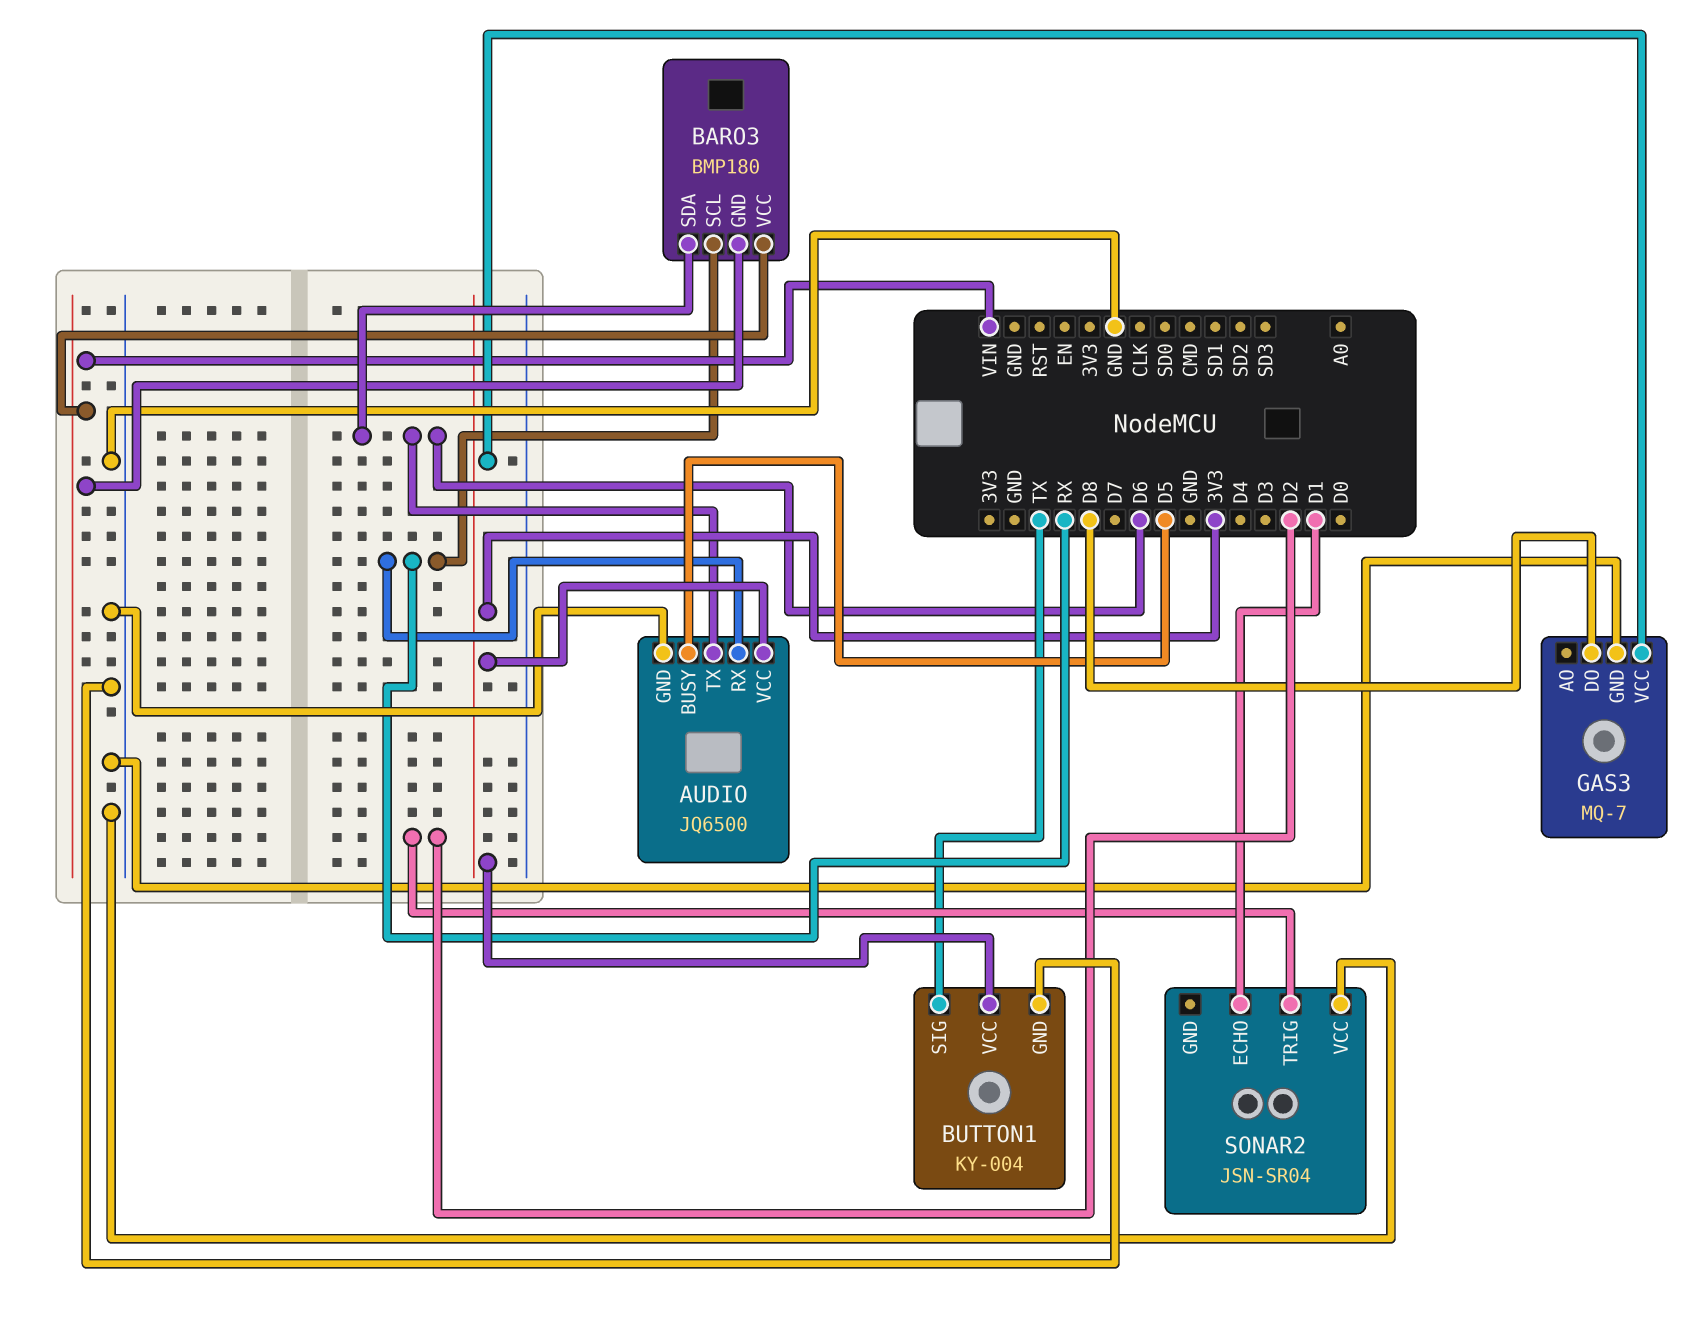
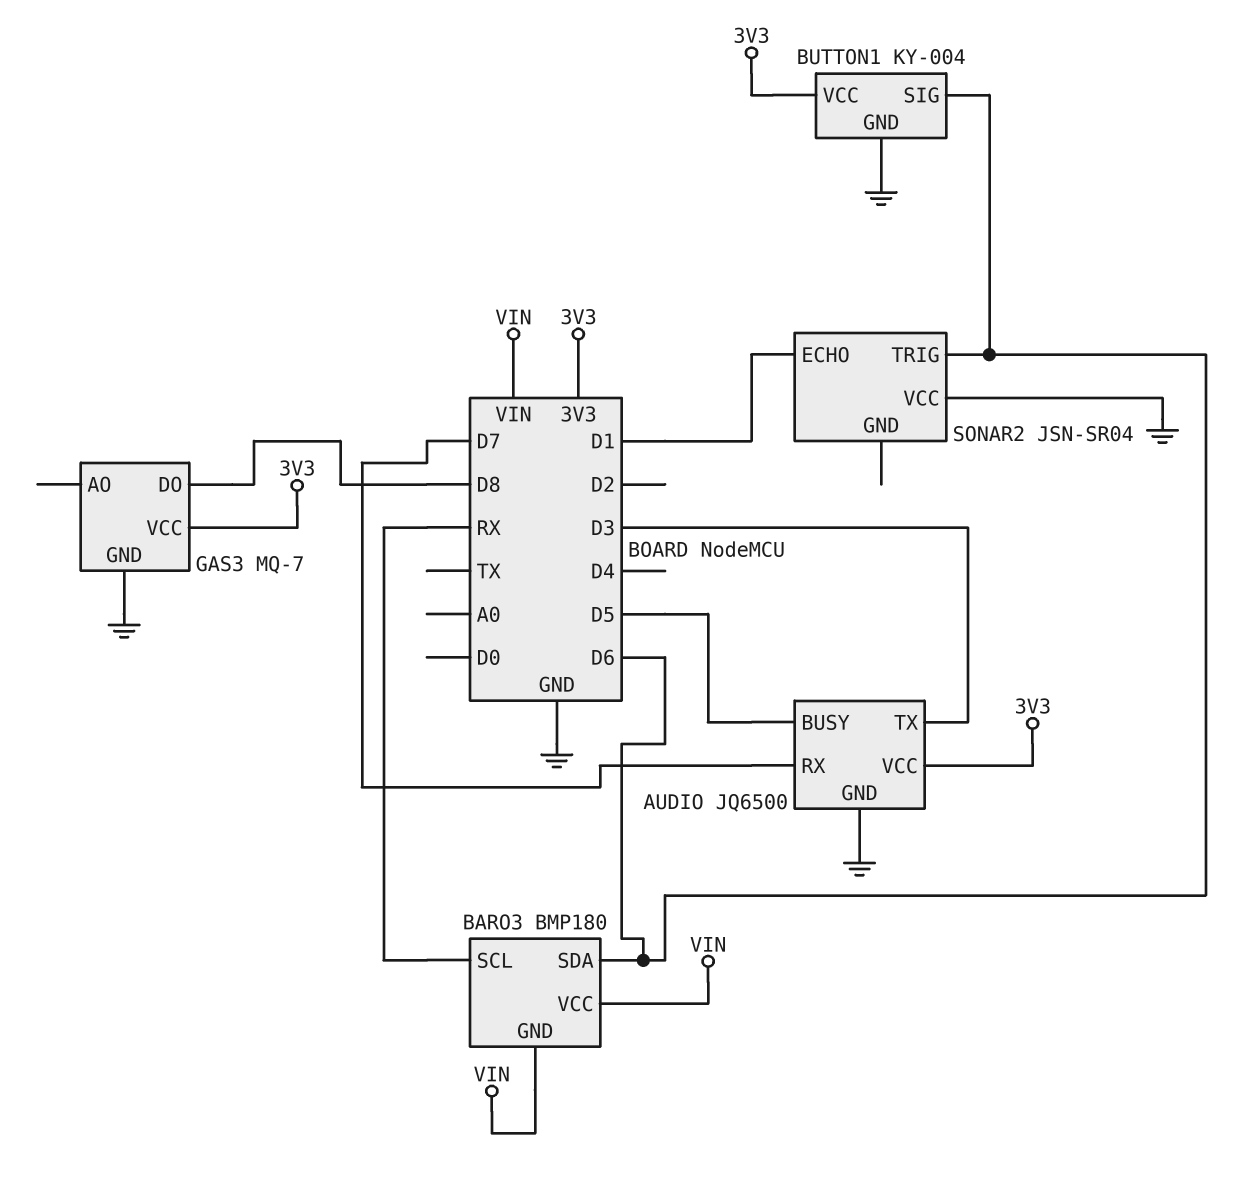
AUDIO pin RX: RX -> D7
AUDIO pin TX: D6 -> D3
BUTTON1 pin SIG: TX -> D6
SONAR2 pin TRIG: D2 -> D6

